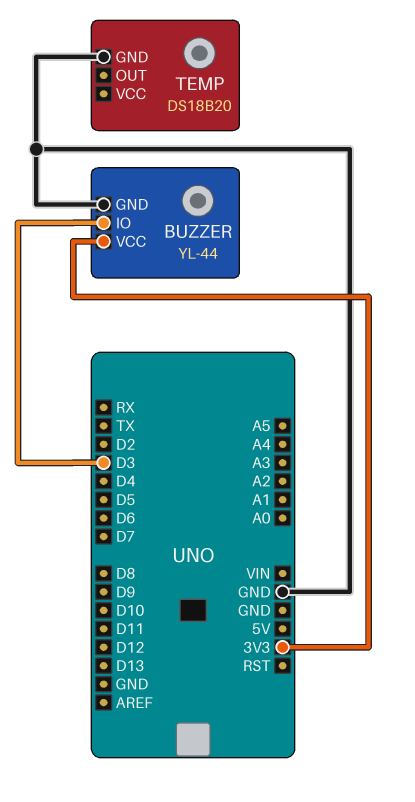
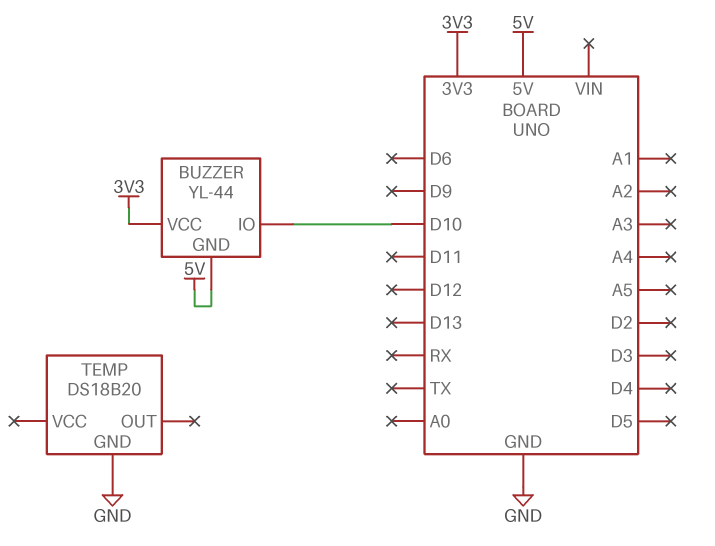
BUZZER pin GND: GND -> 5V
BUZZER pin IO: D3 -> D10

